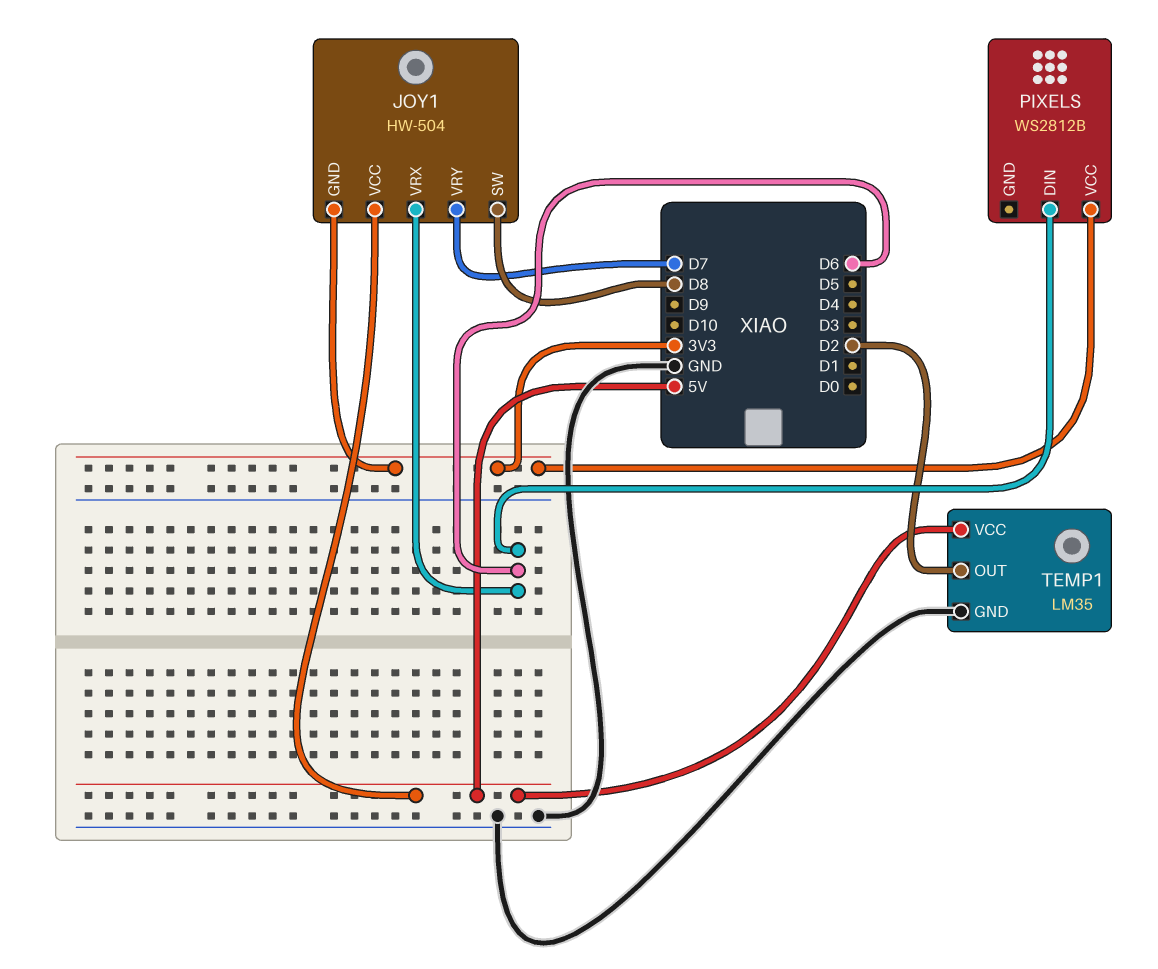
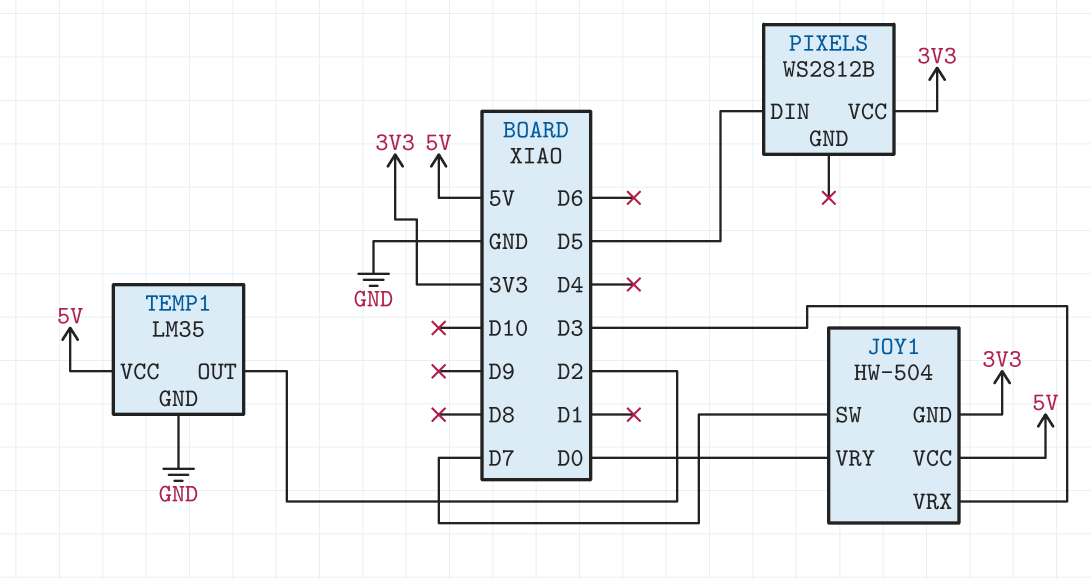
JOY1 pin SW: D8 -> D7
JOY1 pin VRX: D6 -> D3
JOY1 pin VRY: D7 -> D0
PIXELS pin DIN: D6 -> D5

